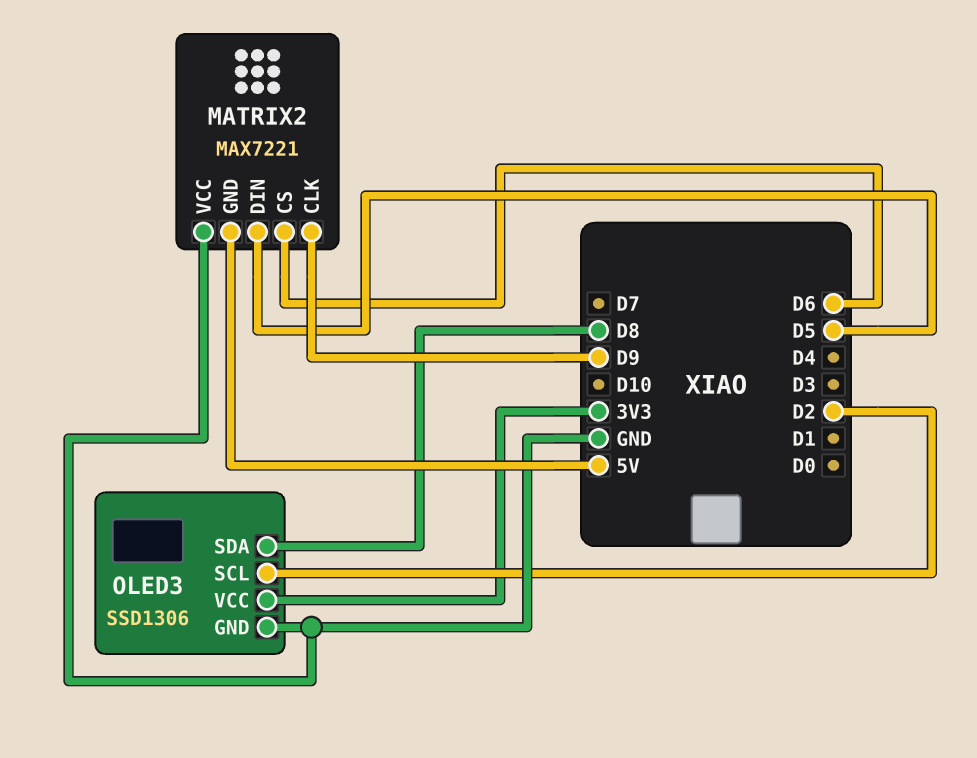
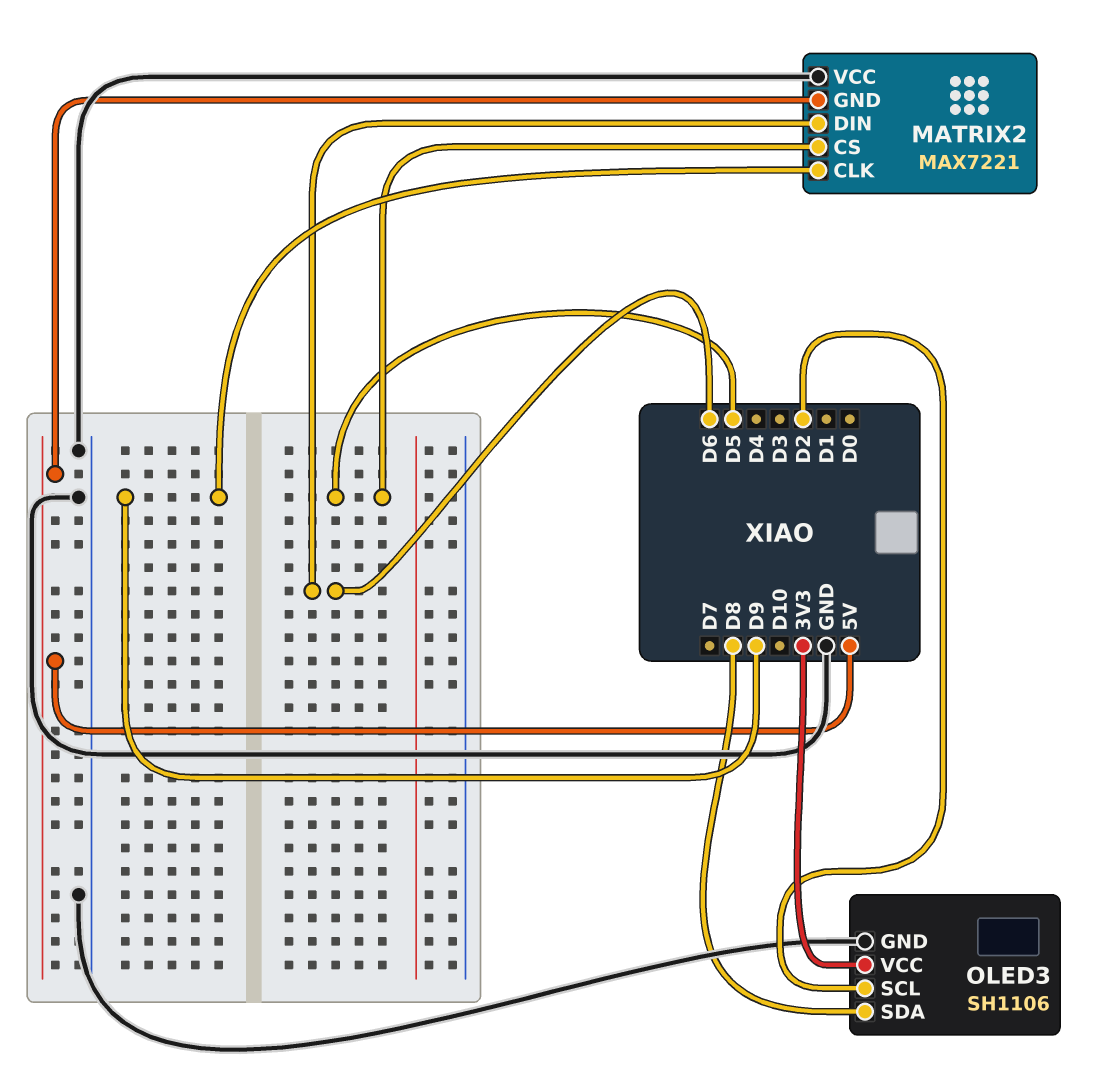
MATRIX2 pin CS: D6 -> D5
MATRIX2 pin DIN: D5 -> D6
OLED3: SSD1306 -> SH1106

